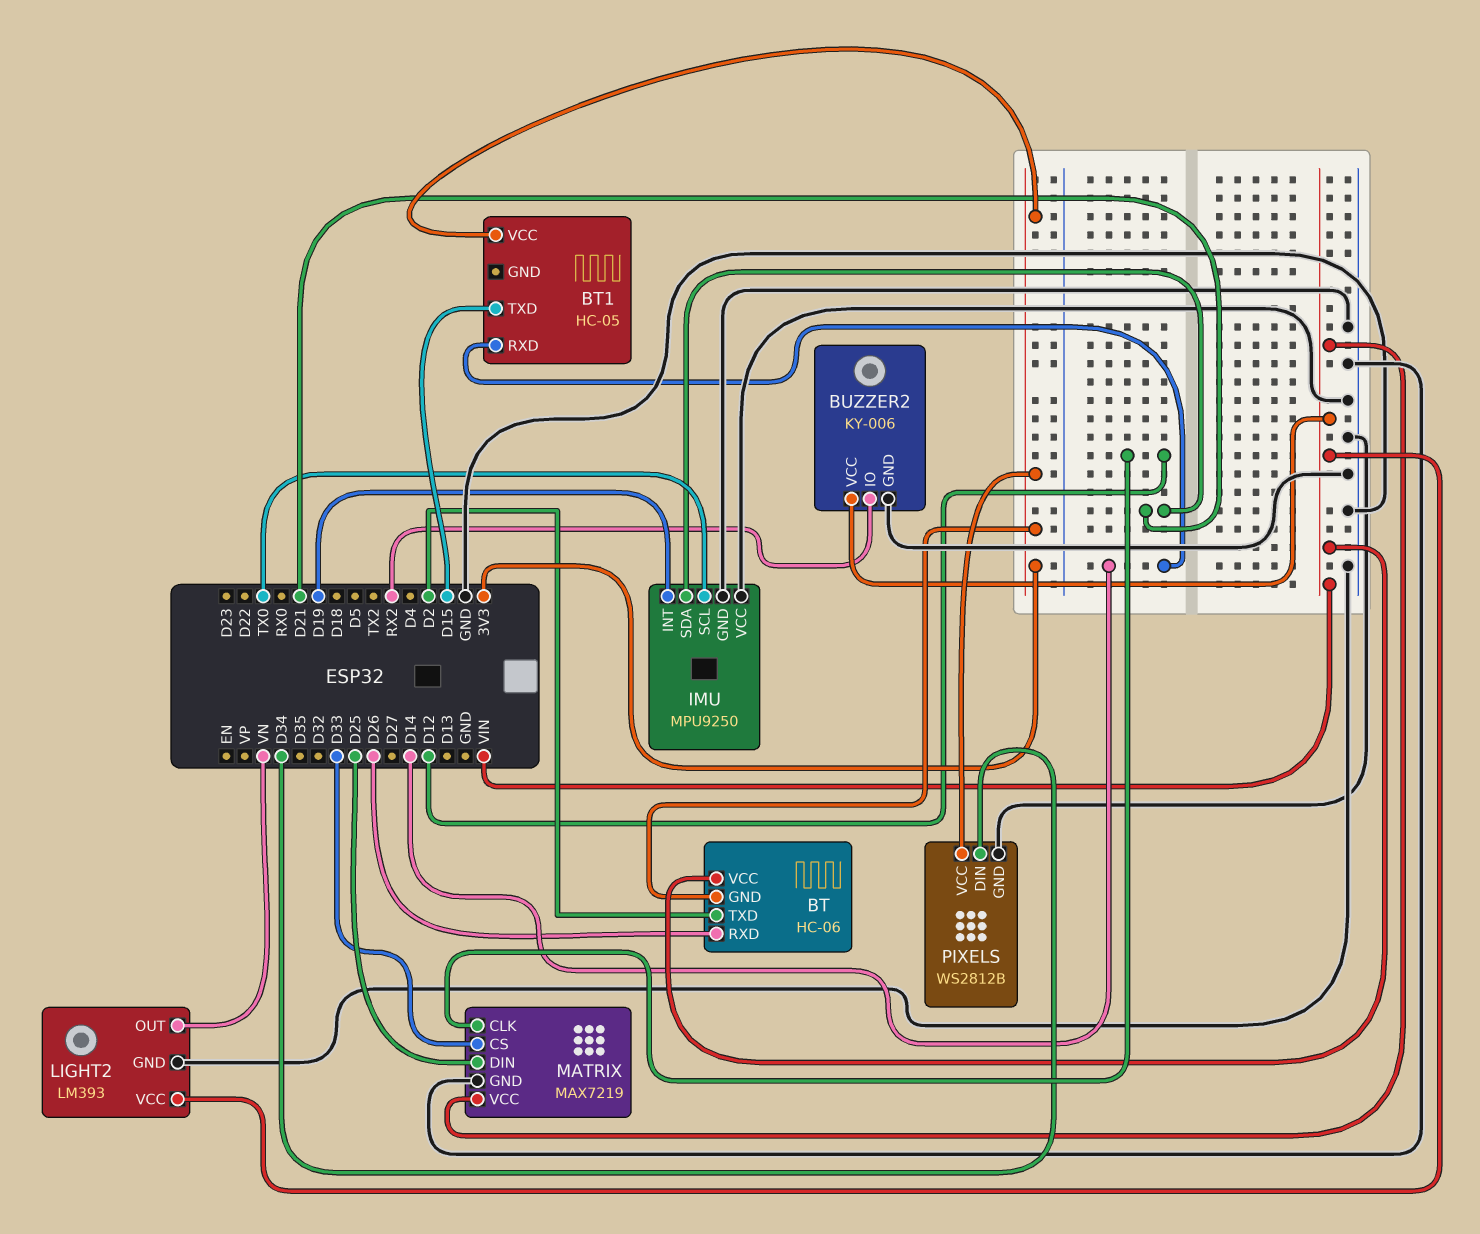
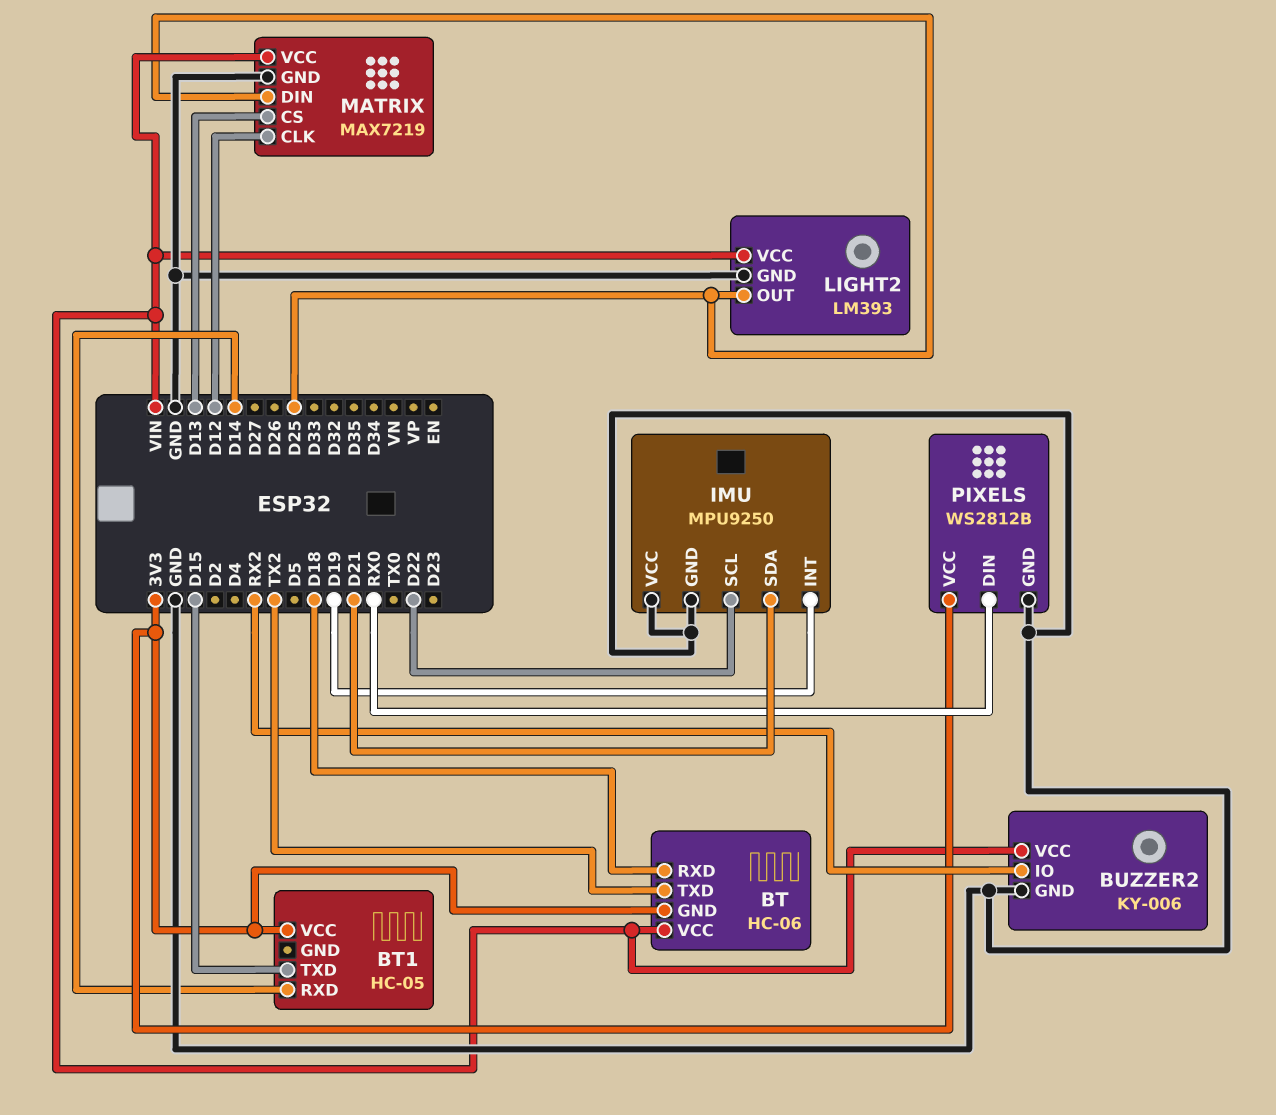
BT pin RXD: D26 -> D18
BT pin TXD: D2 -> TX2
IMU pin SCL: TX0 -> D22
LIGHT2 pin OUT: VN -> D25
MATRIX pin CS: D33 -> D13
PIXELS pin DIN: D34 -> RX0

